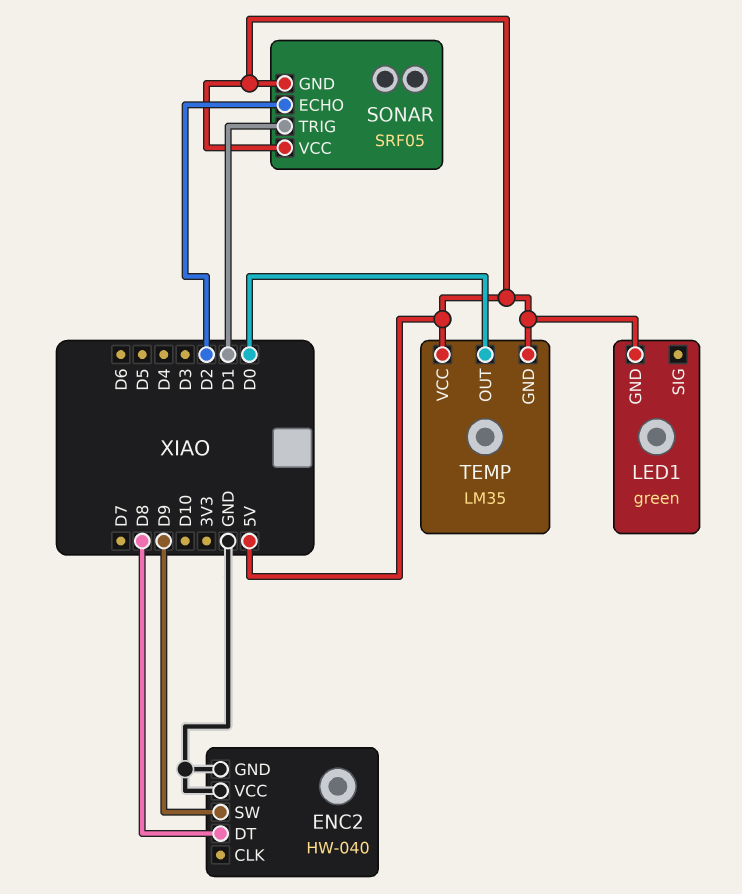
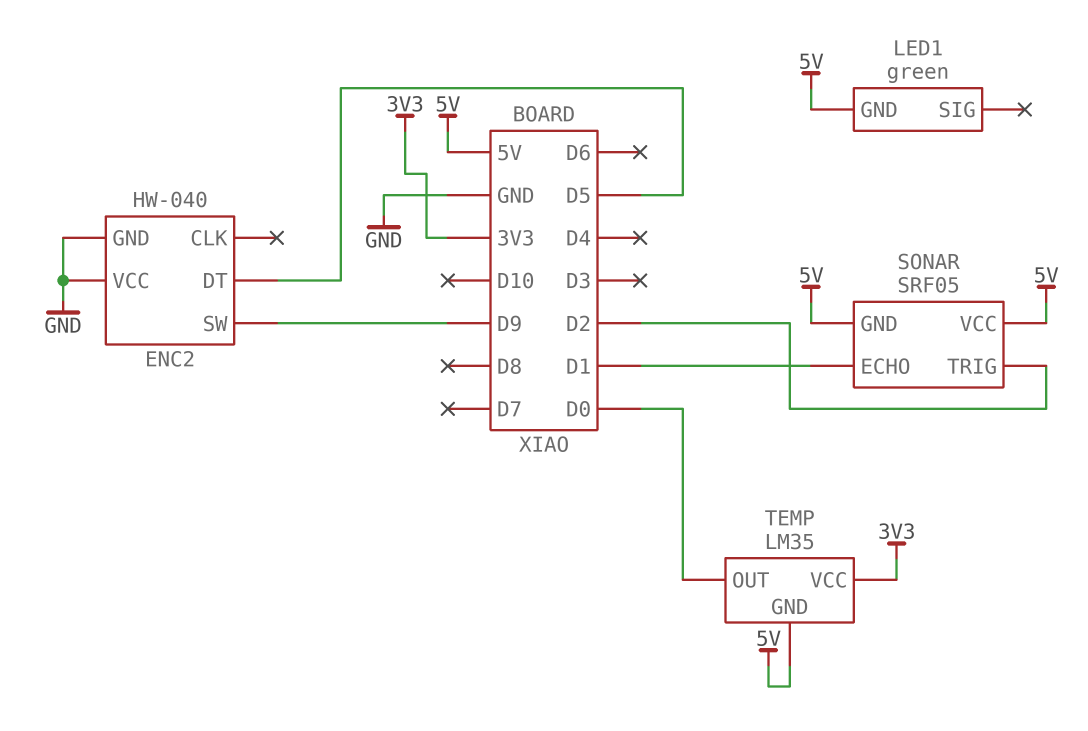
ENC2 pin DT: D8 -> D5
SONAR pin ECHO: D2 -> D1
SONAR pin TRIG: D1 -> D2
TEMP pin VCC: 5V -> 3V3

